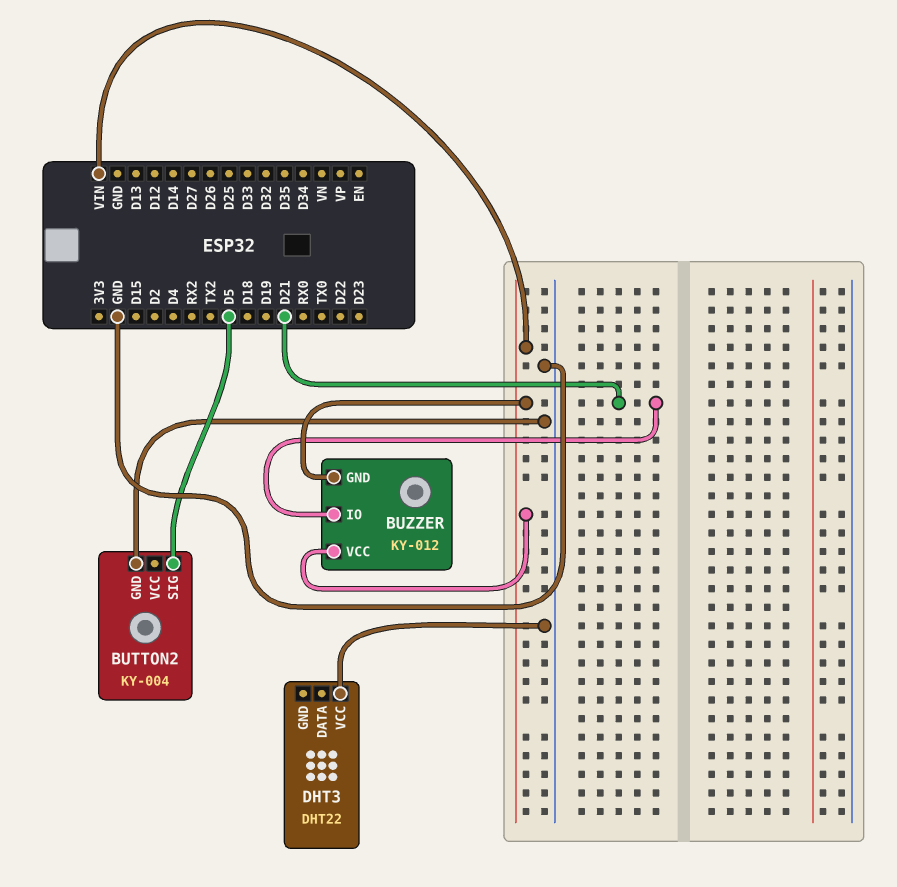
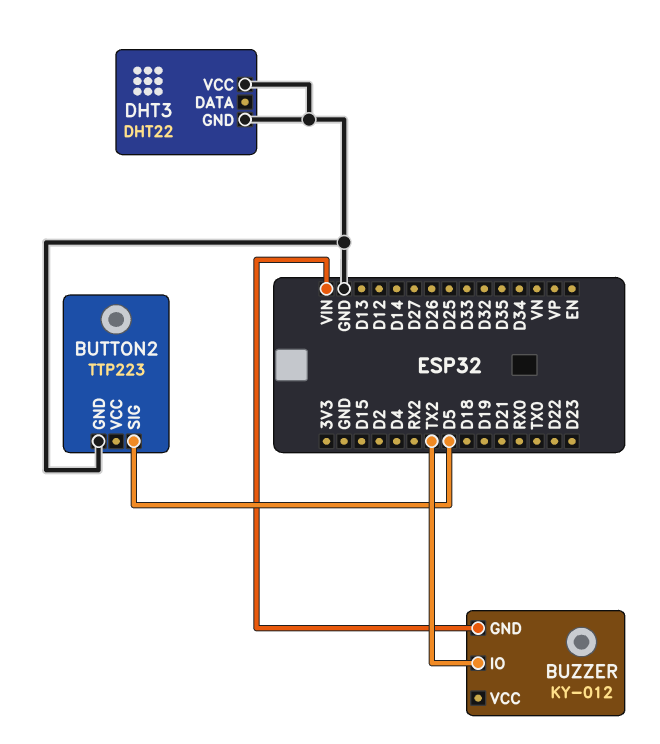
BUTTON2: KY-004 -> TTP223
BUZZER pin IO: D21 -> TX2
BUZZER pin VCC: VIN -> none
DHT3 pin GND: none -> GND

